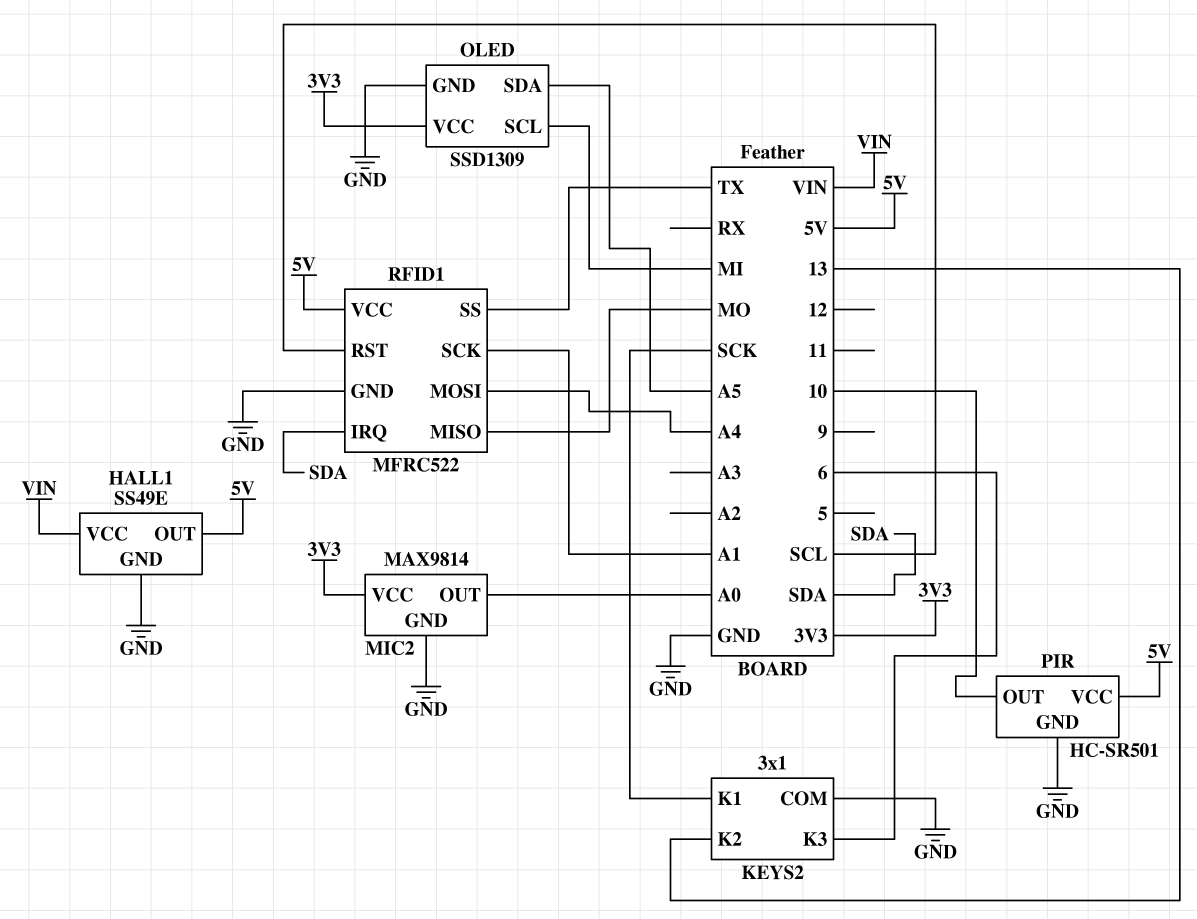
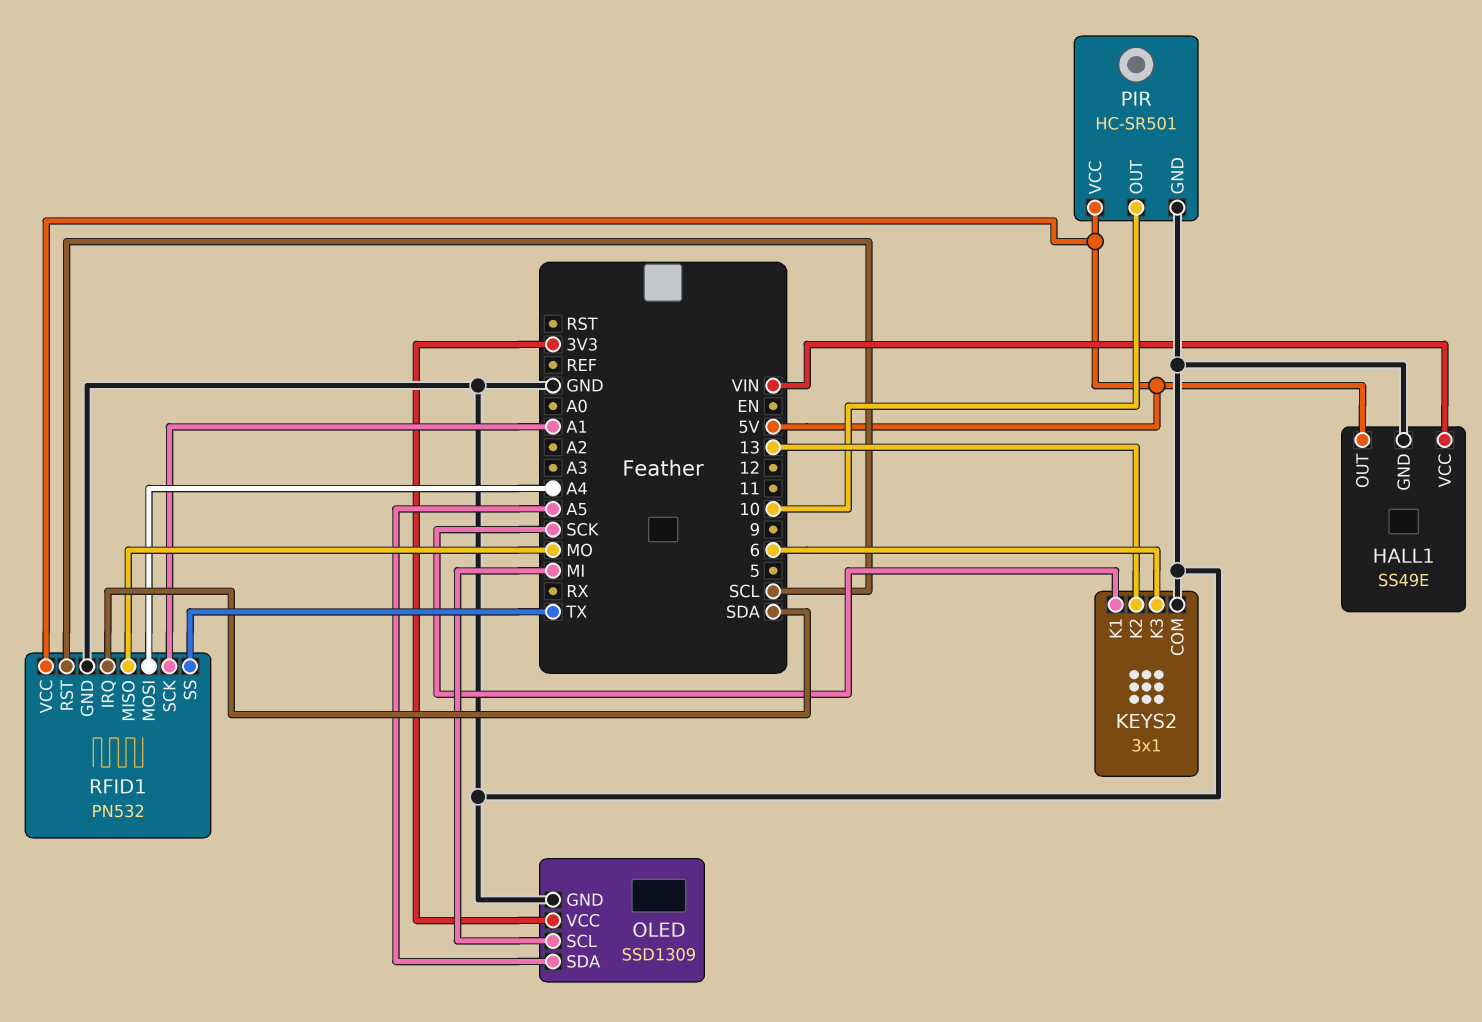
MIC2: MAX9814 -> none
MIC2 pin GND: GND -> none
MIC2 pin OUT: A0 -> none
MIC2 pin VCC: 3V3 -> none
RFID1: MFRC522 -> PN532

